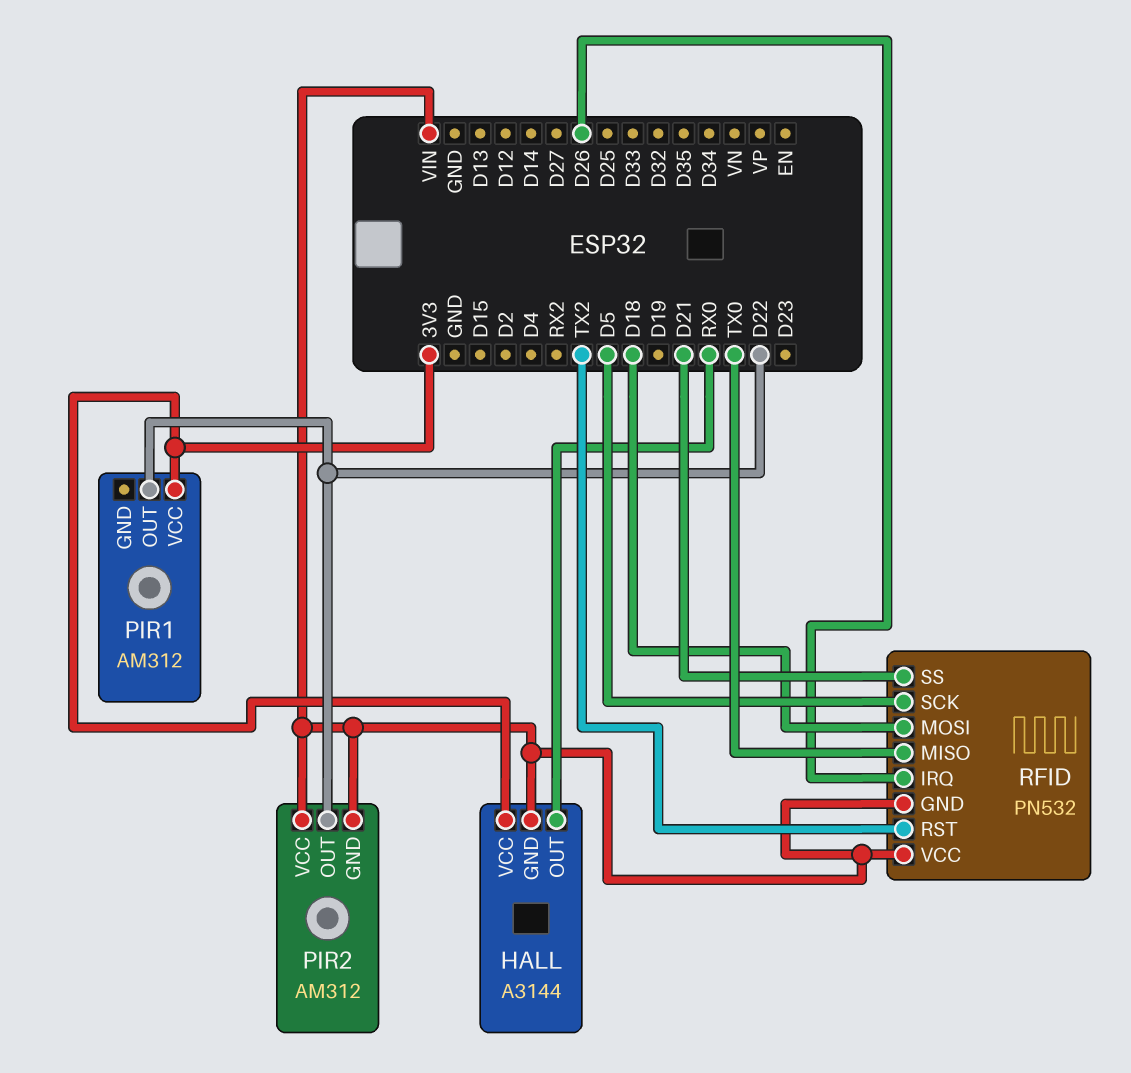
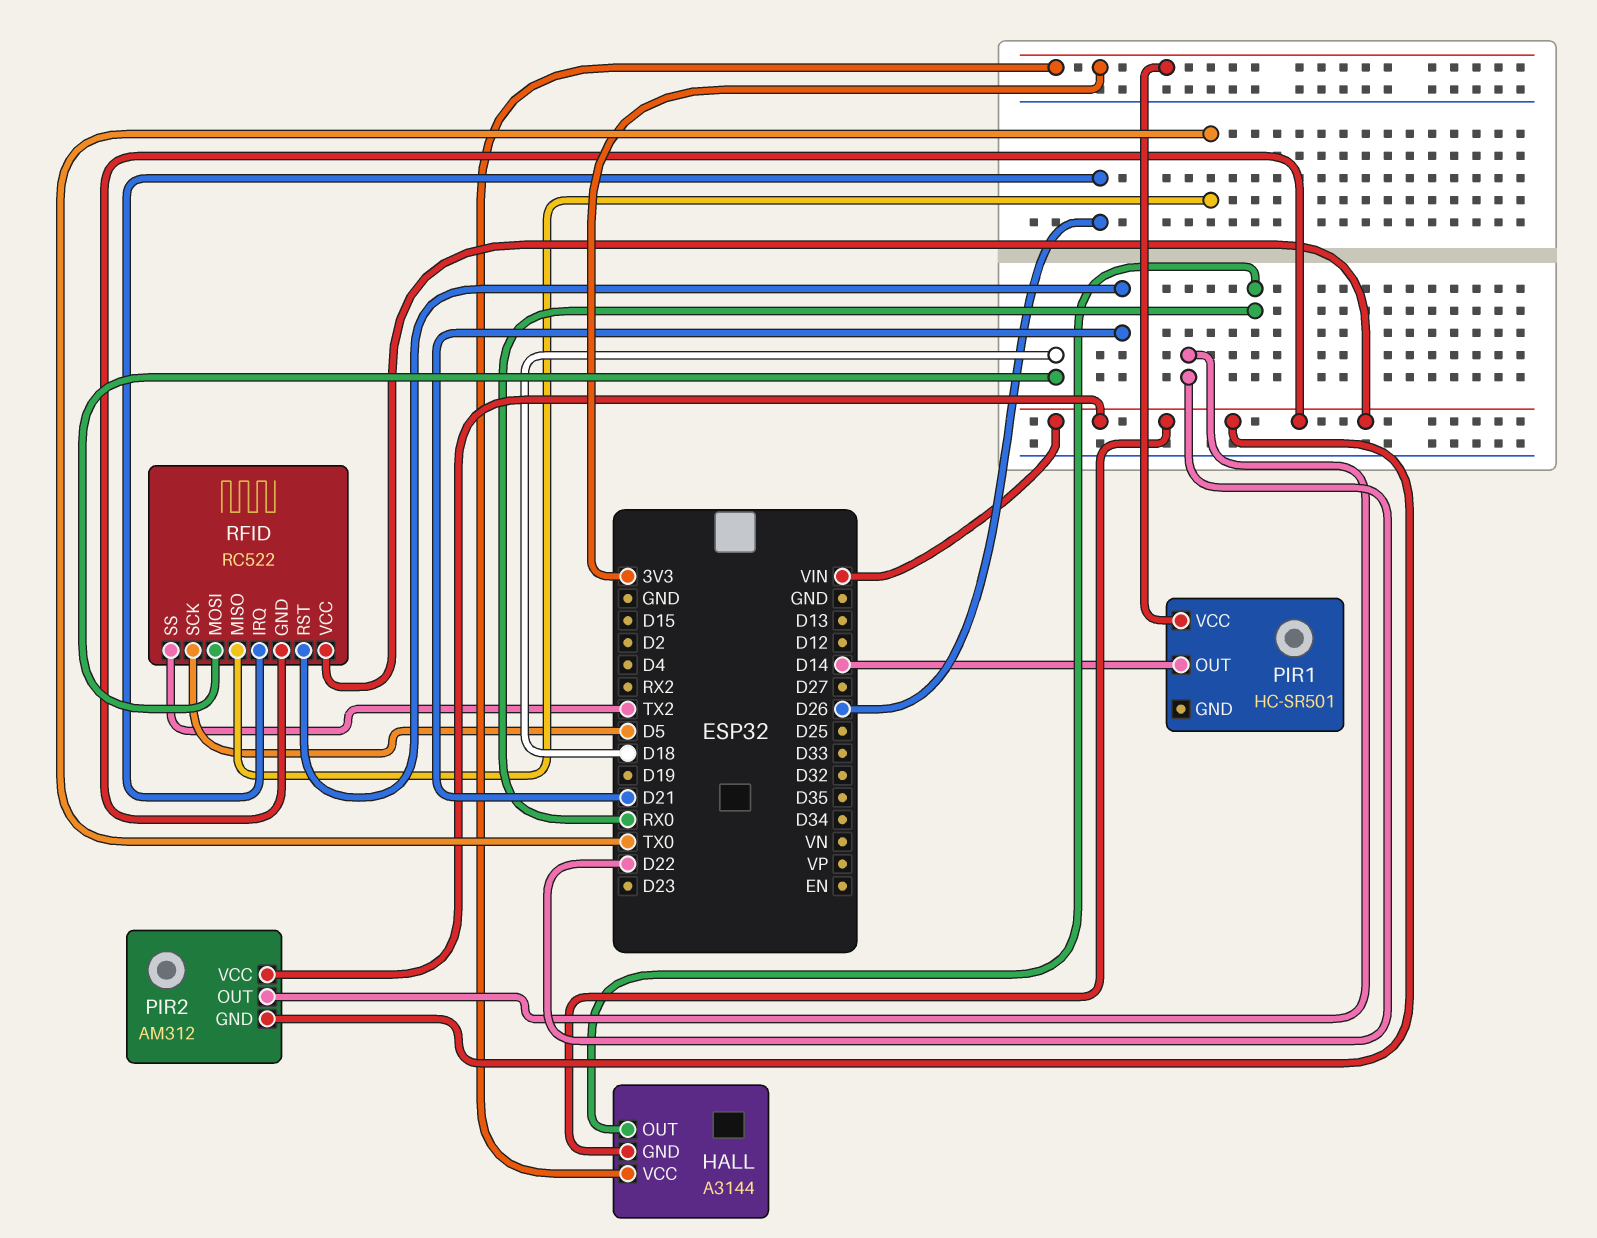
PIR1: AM312 -> HC-SR501
PIR1 pin OUT: D22 -> D14
RFID: PN532 -> RC522
RFID pin RST: TX2 -> D21
RFID pin SS: D21 -> TX2

